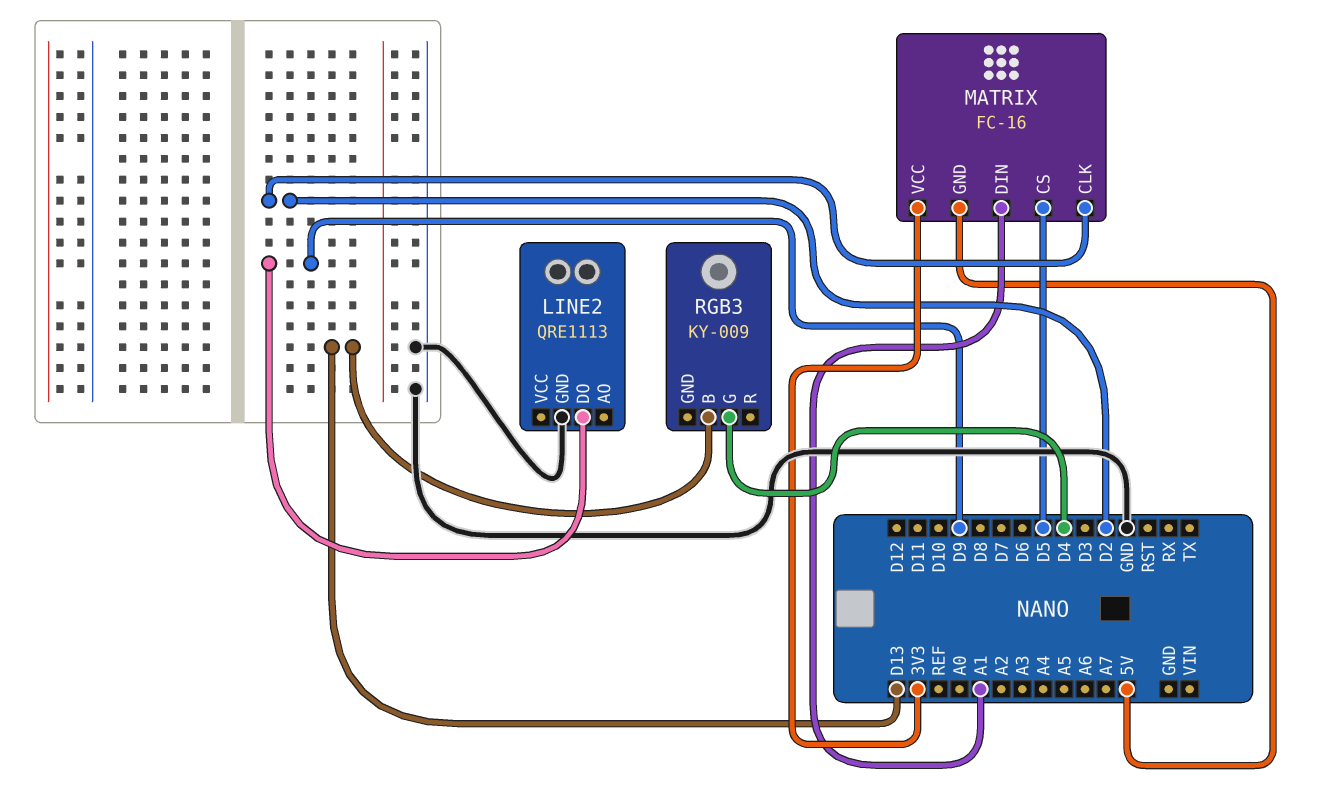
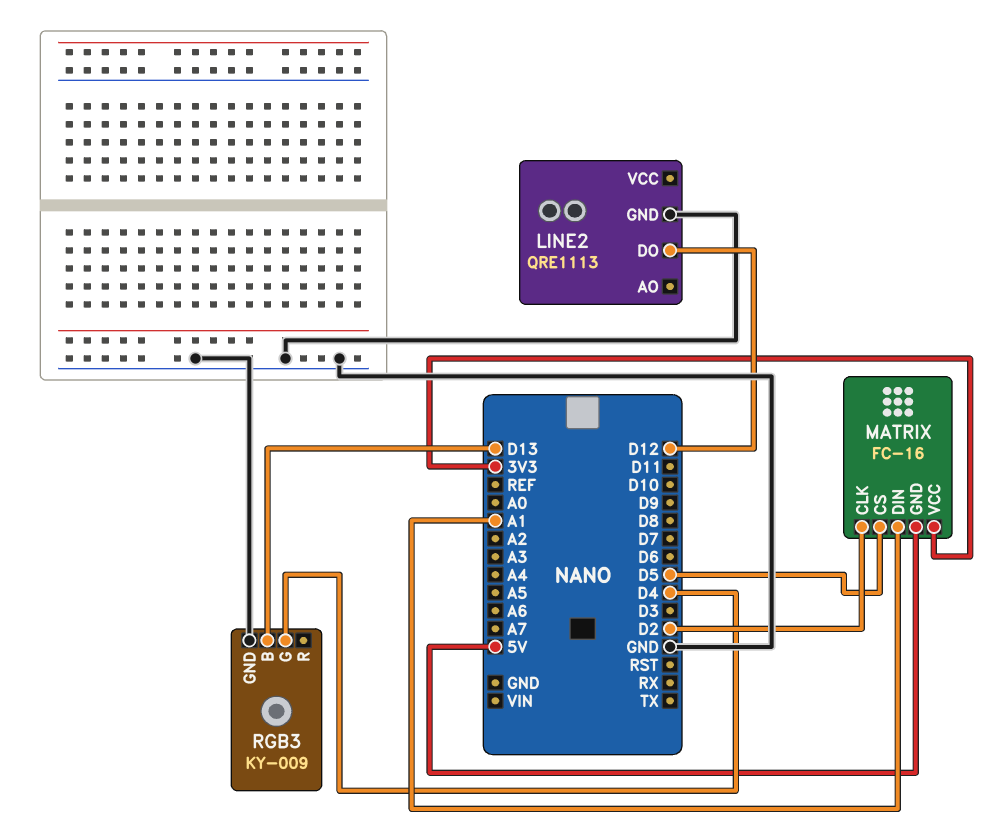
LINE2 pin DO: D9 -> D12
RGB3 pin GND: none -> GND

